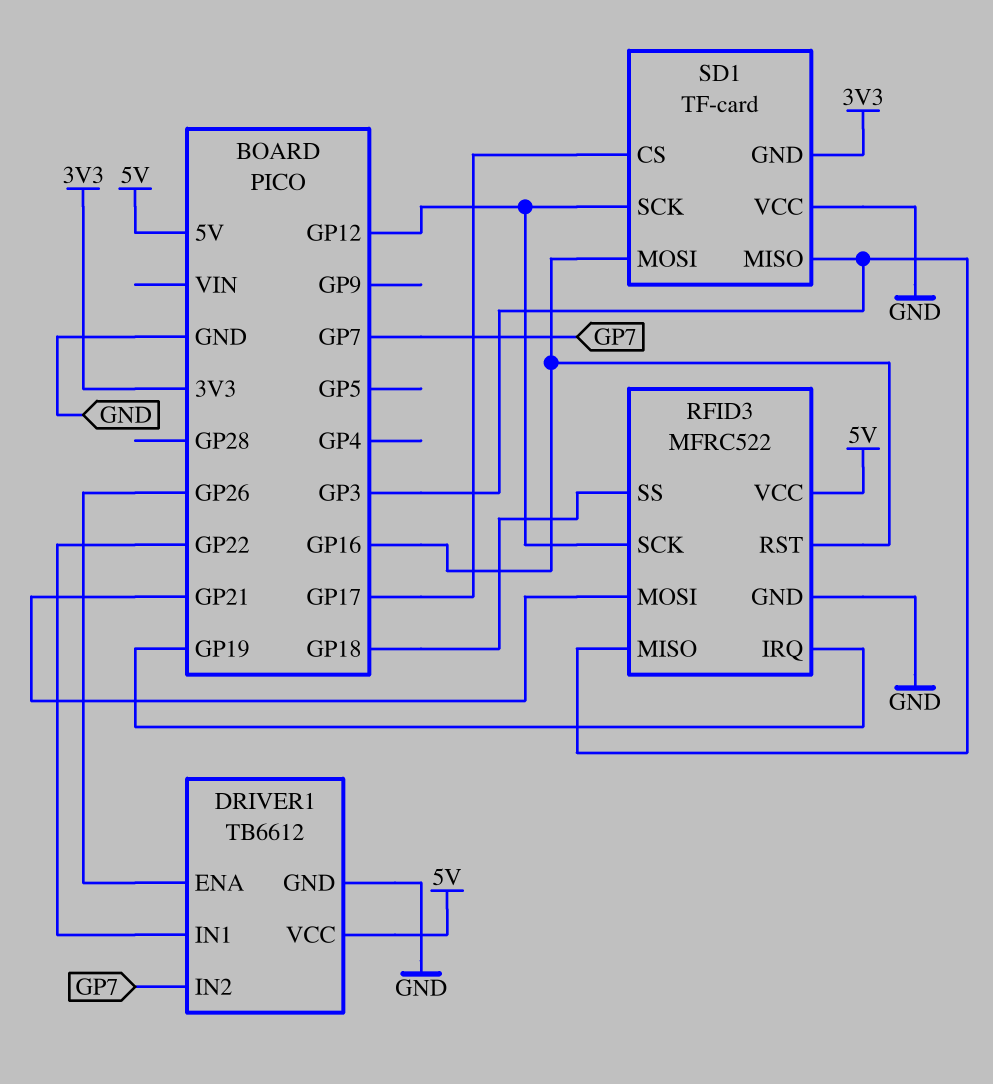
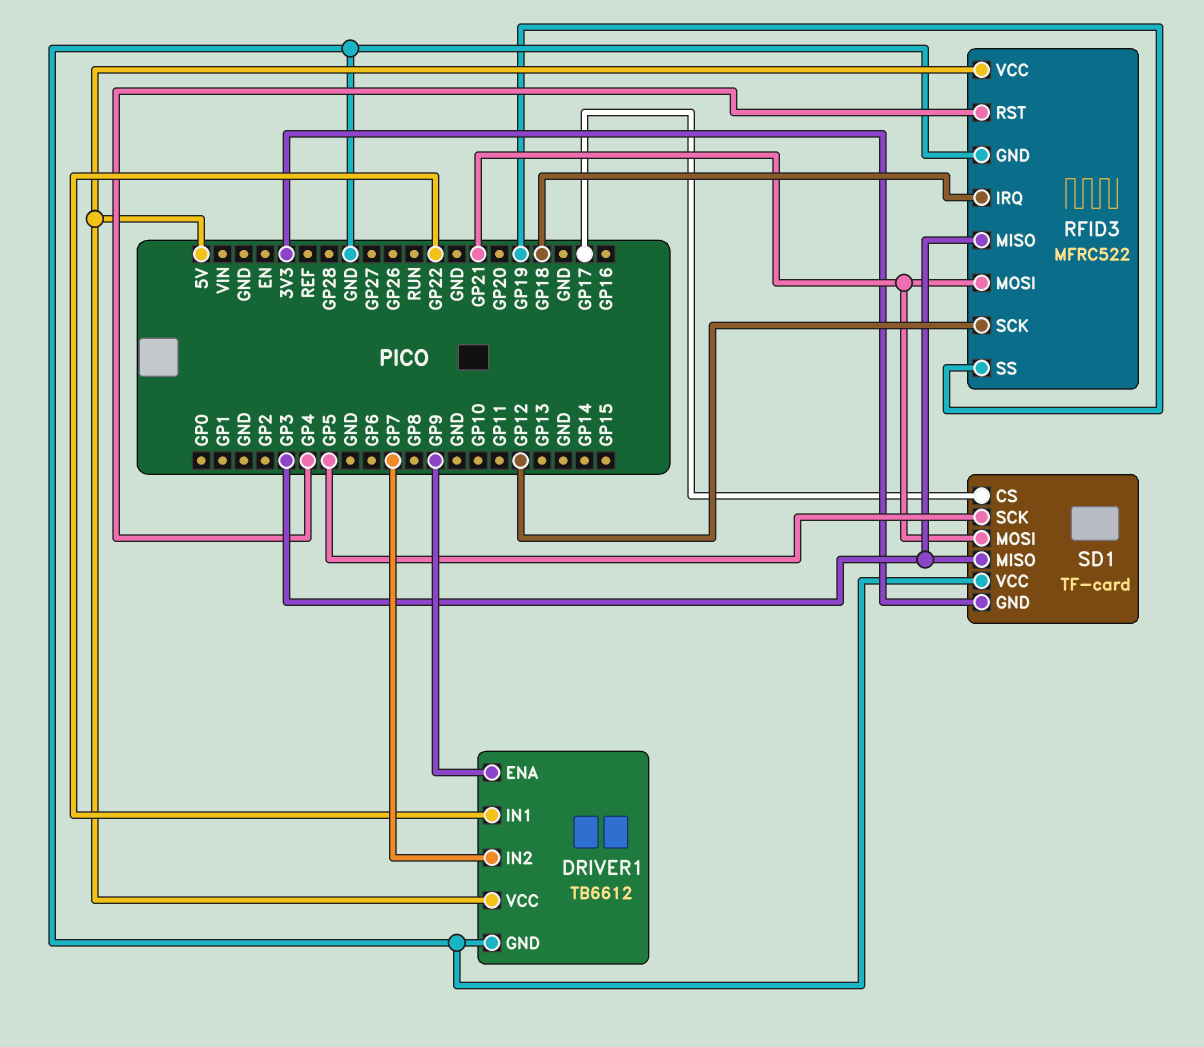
DRIVER1 pin ENA: GP26 -> GP9
RFID3 pin IRQ: GP19 -> GP18
RFID3 pin RST: GP16 -> GP4
RFID3 pin SS: GP18 -> GP19
SD1 pin MOSI: GP16 -> GP21
SD1 pin SCK: GP12 -> GP5

